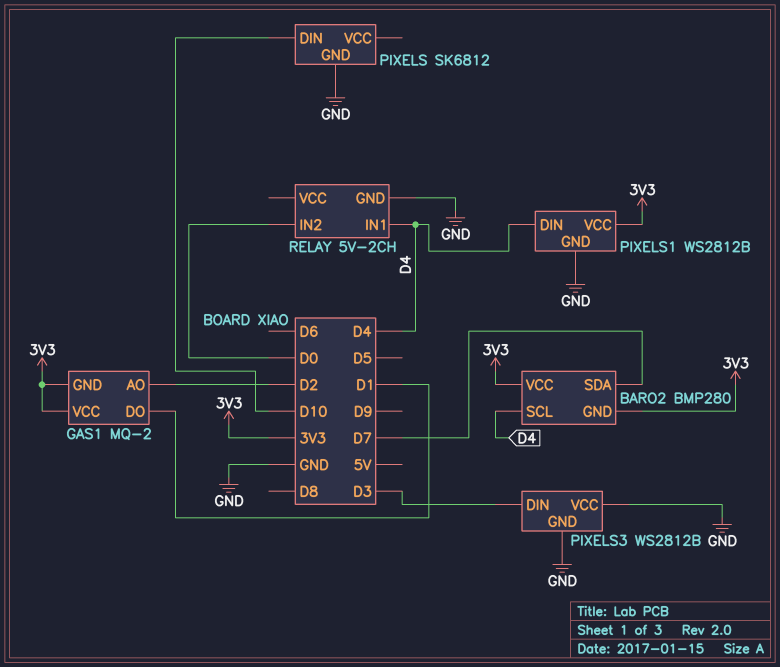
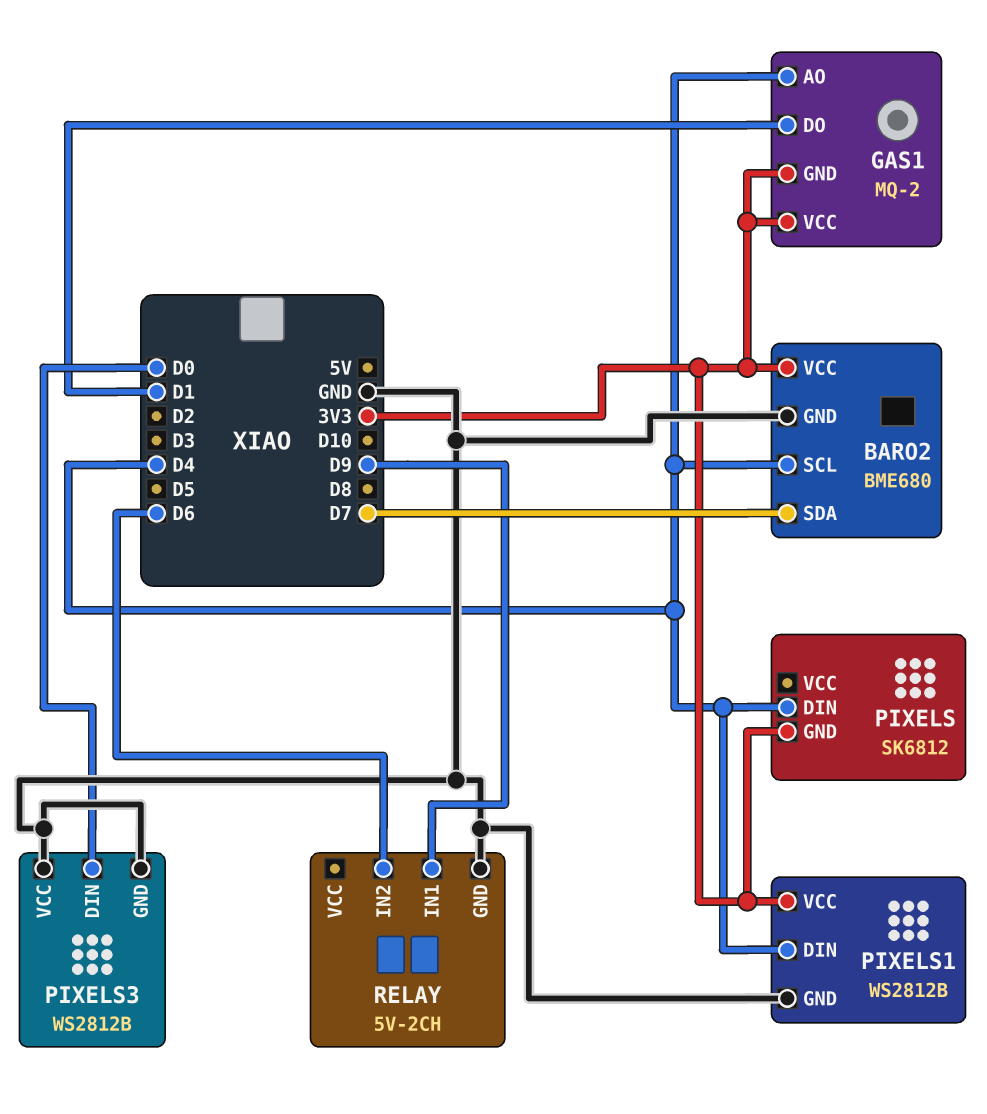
BARO2: BMP280 -> BME680
BARO2 pin GND: 3V3 -> GND
GAS1 pin AO: D2 -> D4
PIXELS pin DIN: D10 -> D4
PIXELS pin GND: GND -> 3V3
PIXELS3 pin DIN: D3 -> D0
RELAY pin IN1: D4 -> D9
RELAY pin IN2: D0 -> D6

